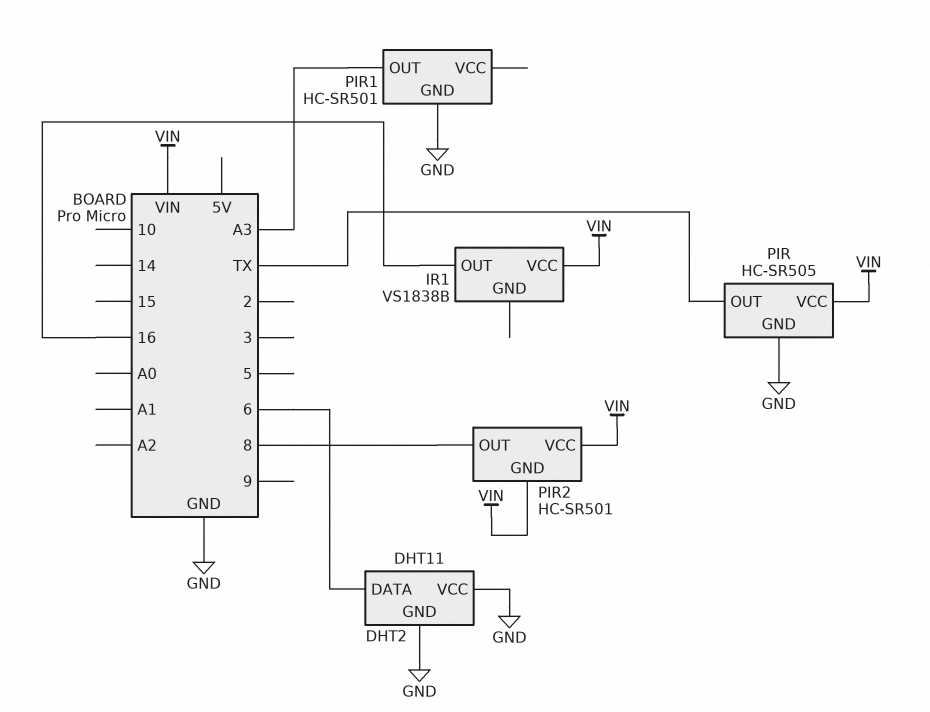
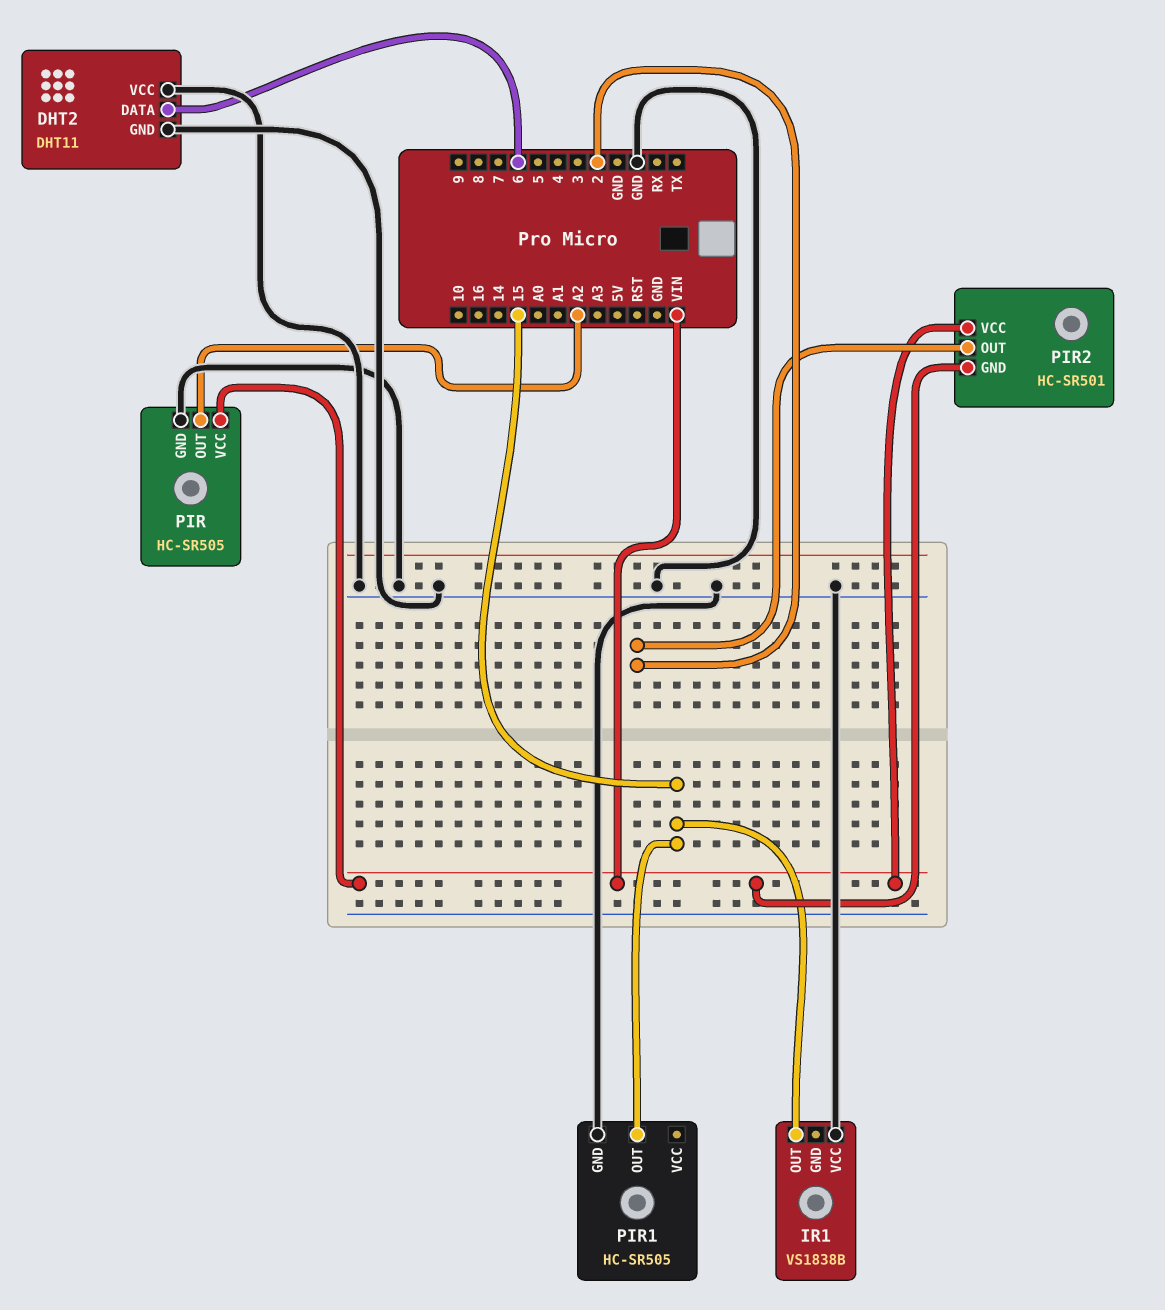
IR1 pin OUT: 16 -> 15
IR1 pin VCC: VIN -> GND
PIR pin OUT: TX -> A2
PIR1: HC-SR501 -> HC-SR505
PIR1 pin OUT: A3 -> 15
PIR2 pin OUT: 8 -> 2

